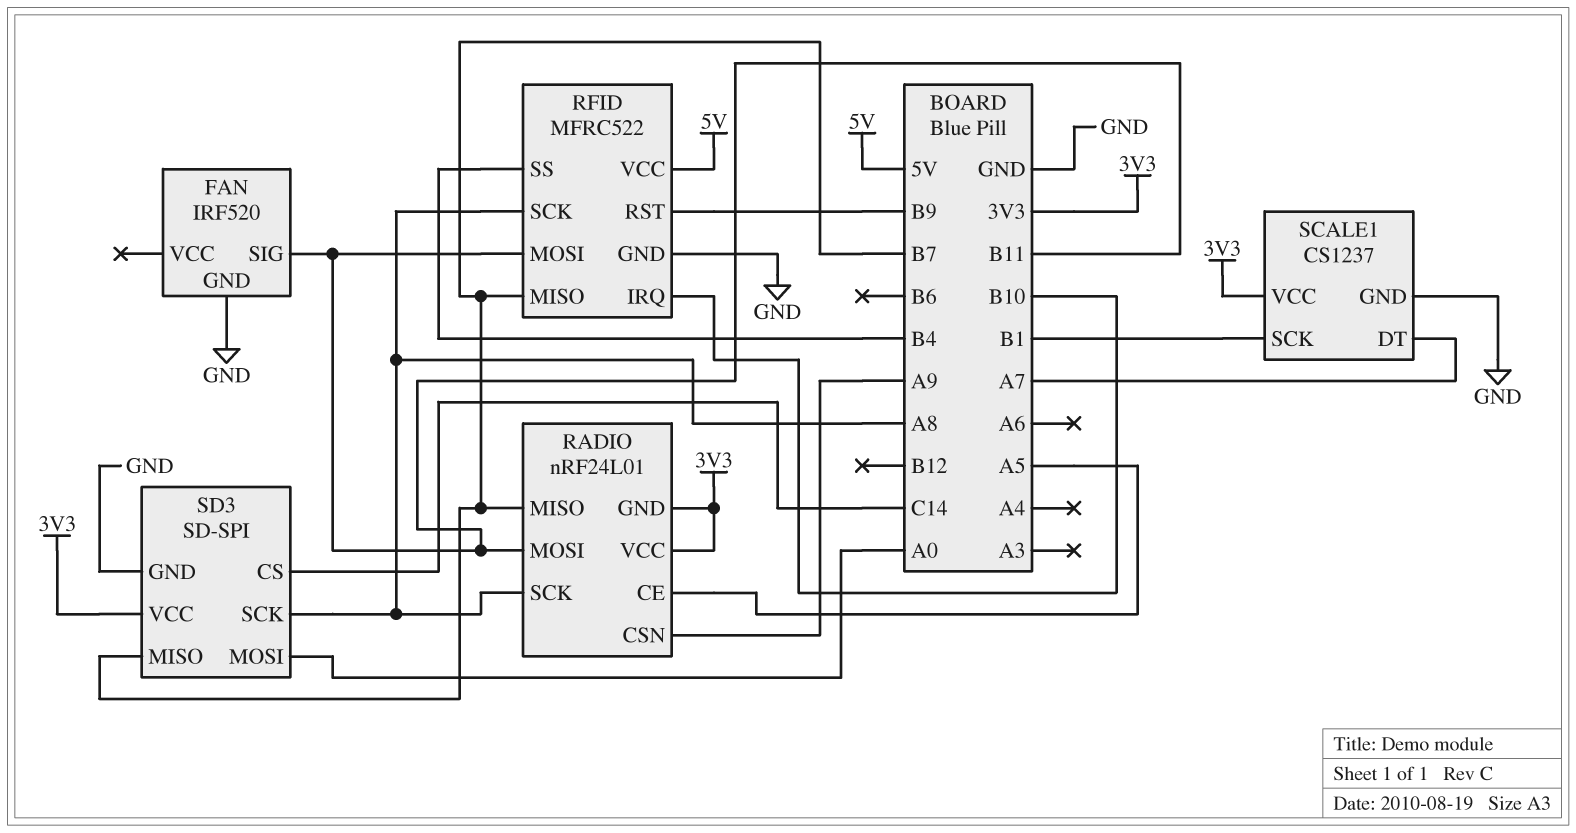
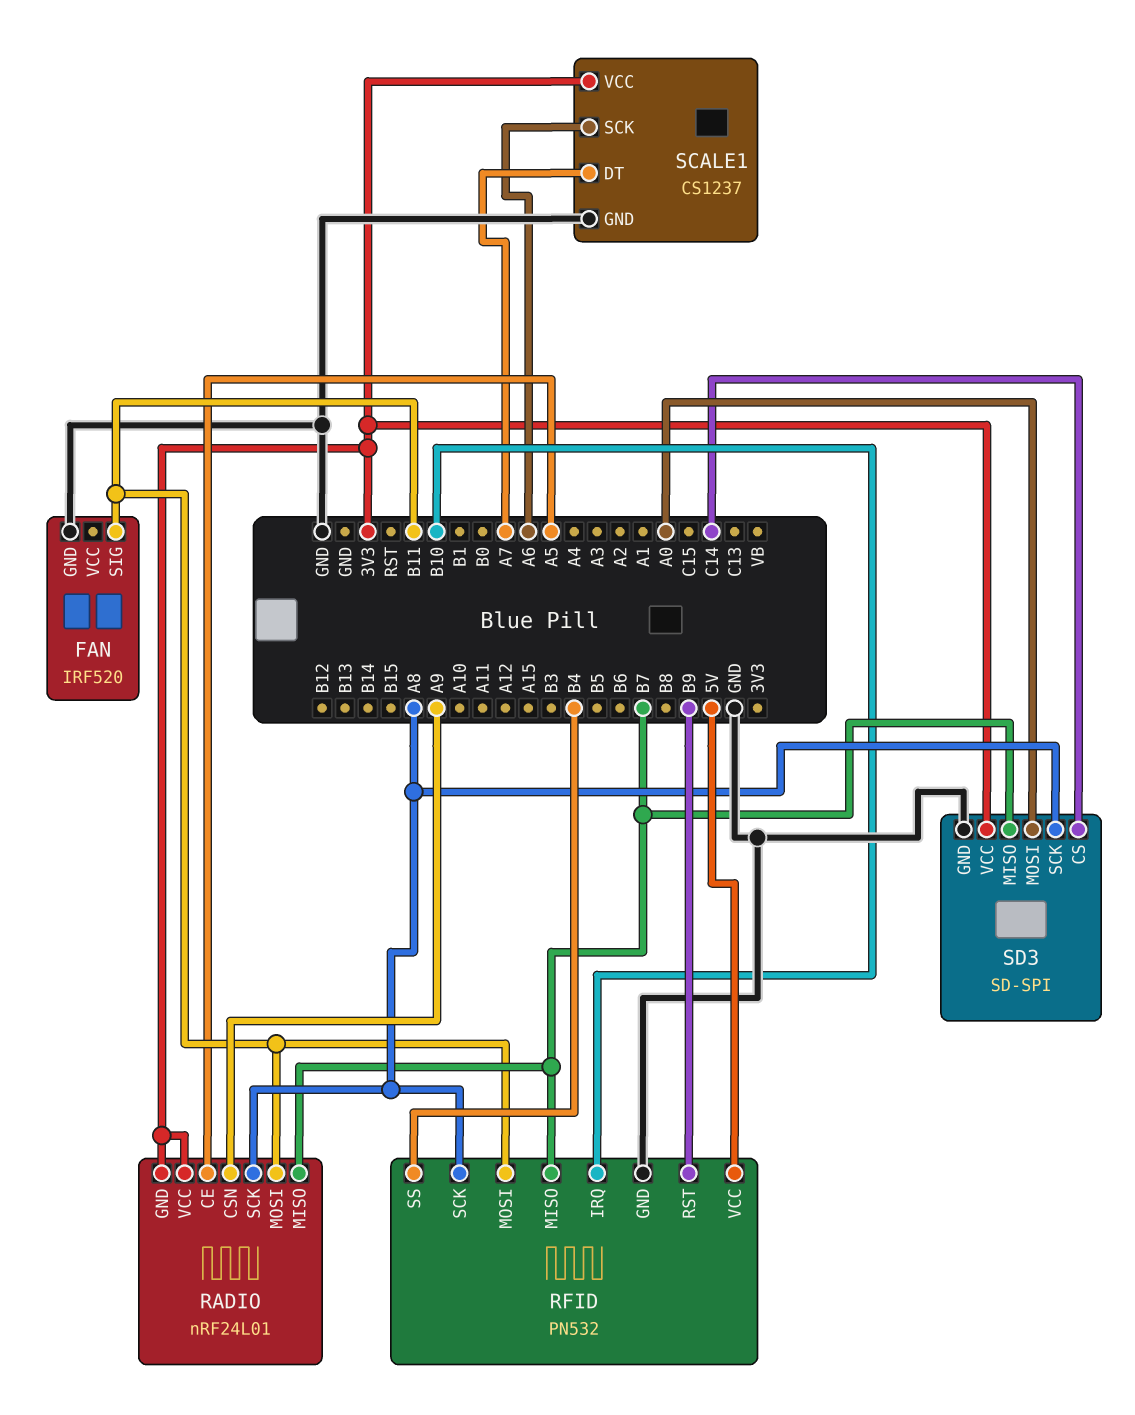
RFID: MFRC522 -> PN532
SCALE1 pin SCK: B1 -> A6

